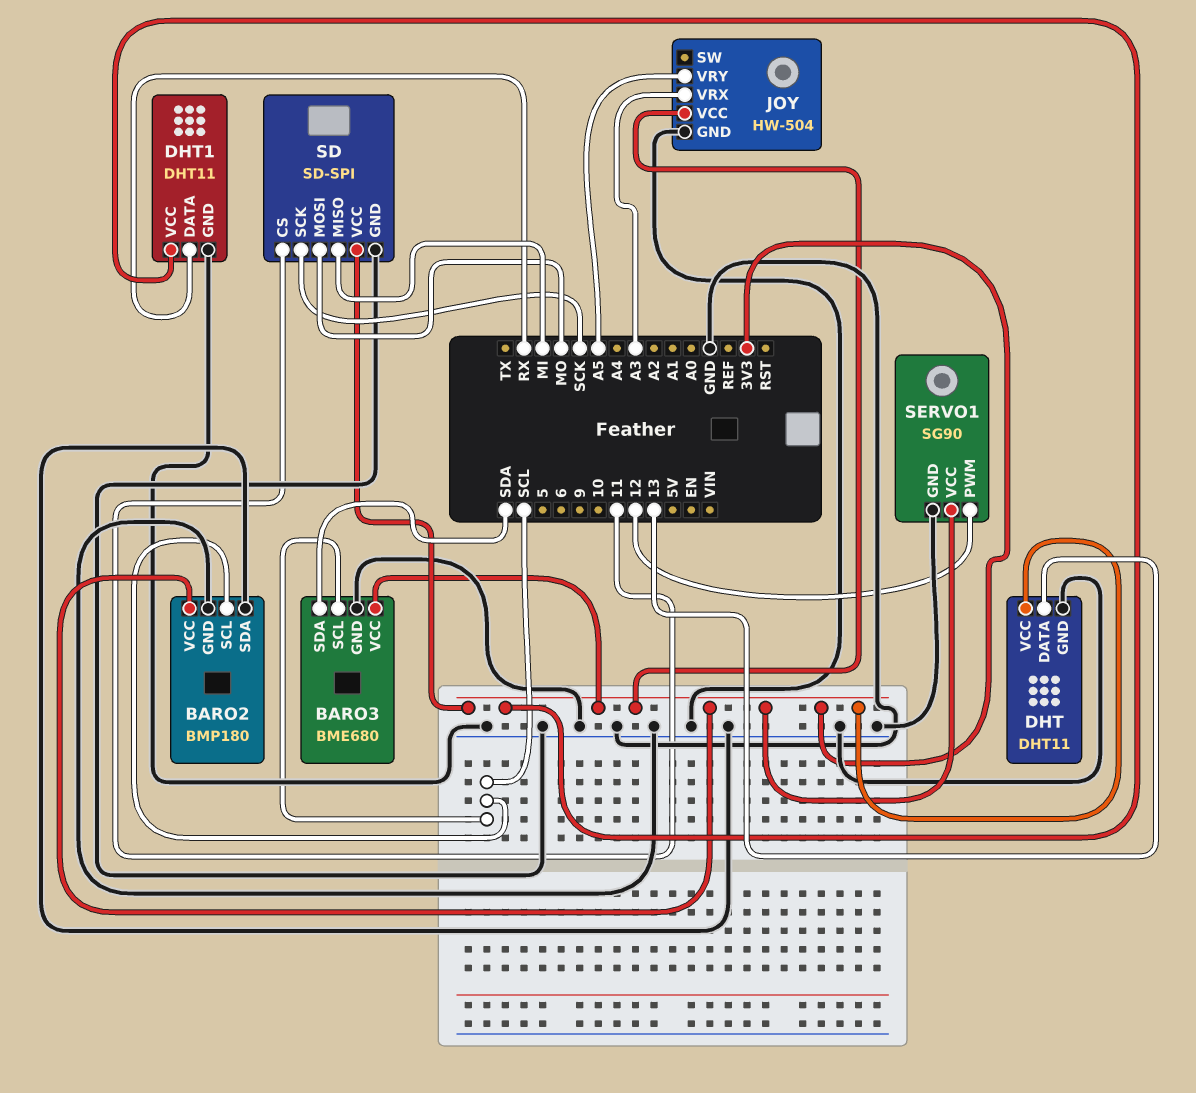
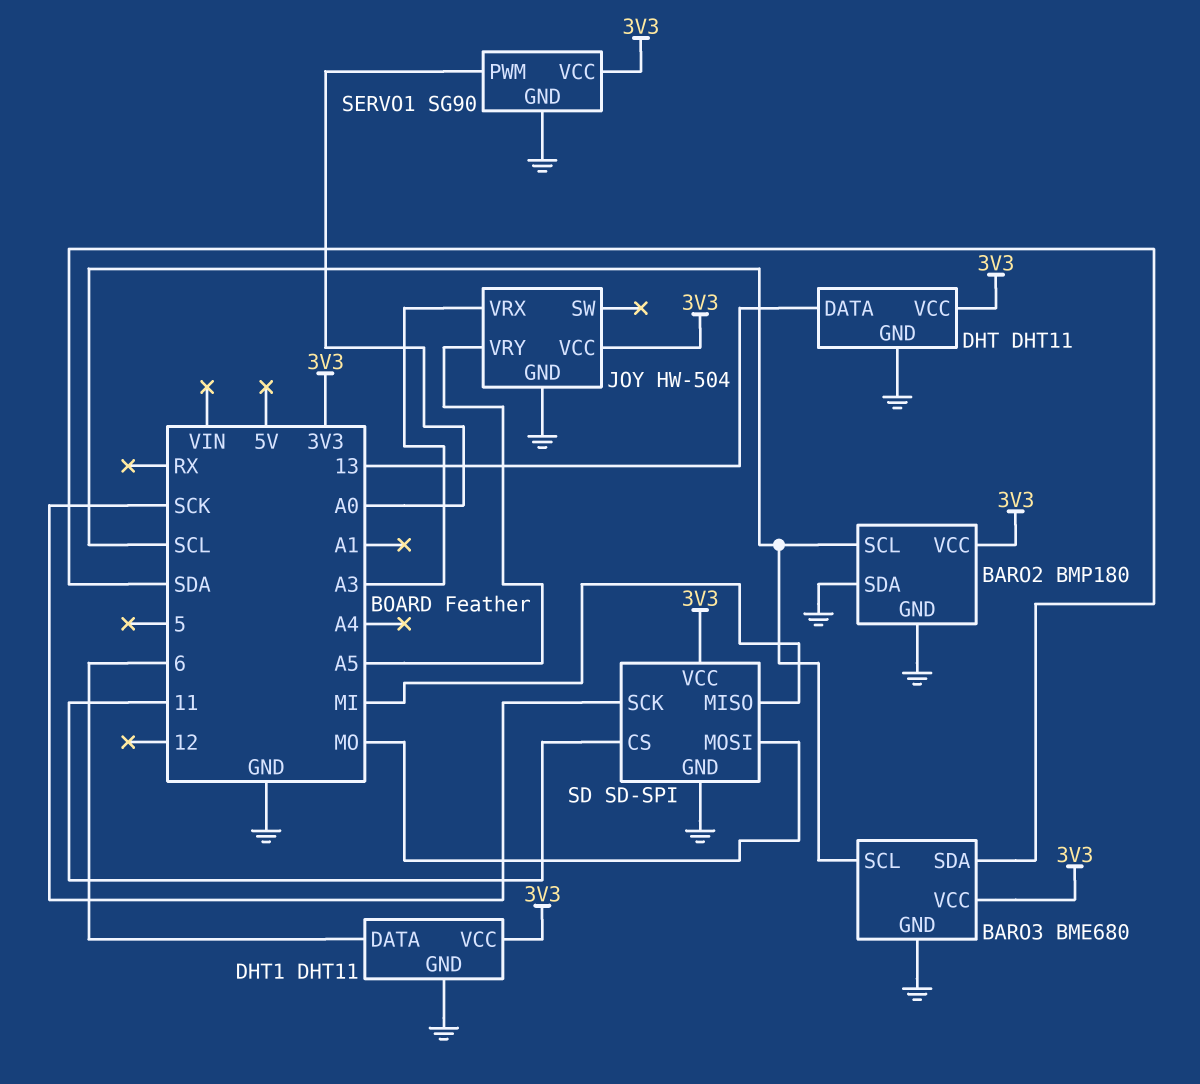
DHT1 pin DATA: RX -> 6
SERVO1 pin PWM: 12 -> A0

